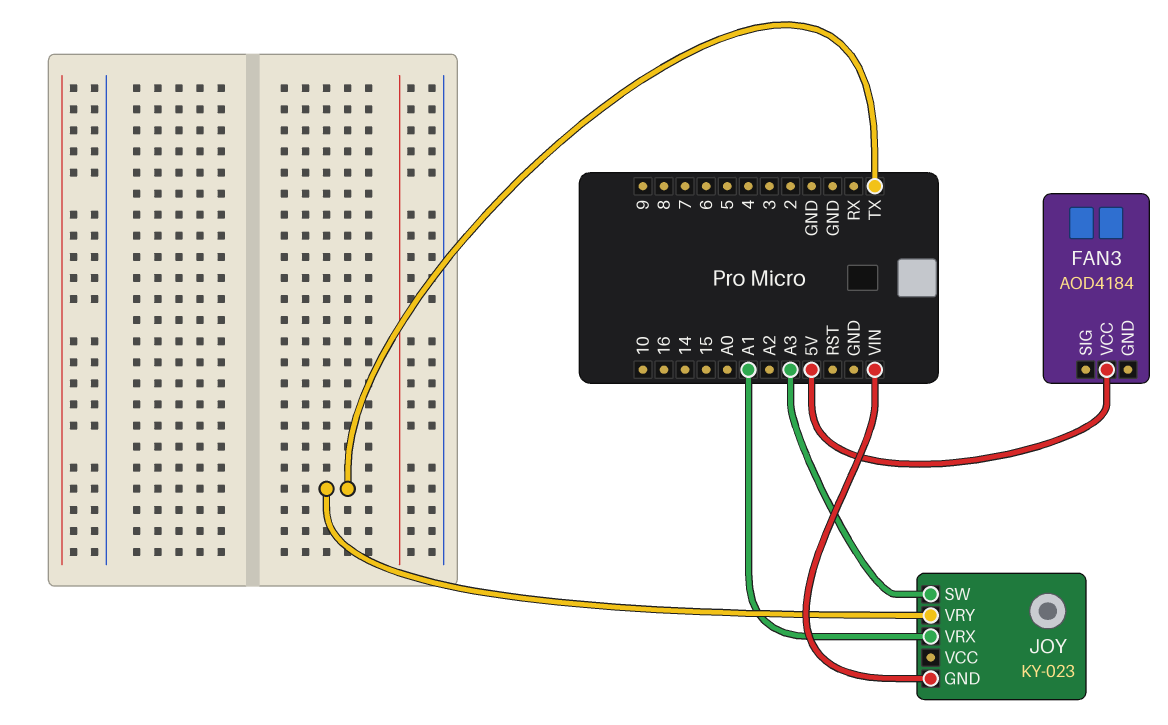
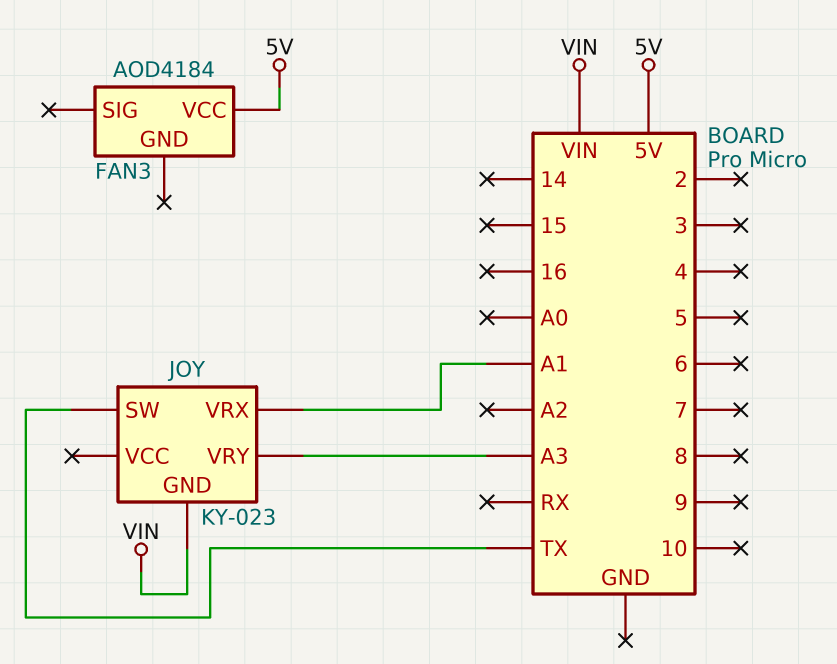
JOY pin SW: A3 -> TX
JOY pin VRY: TX -> A3

